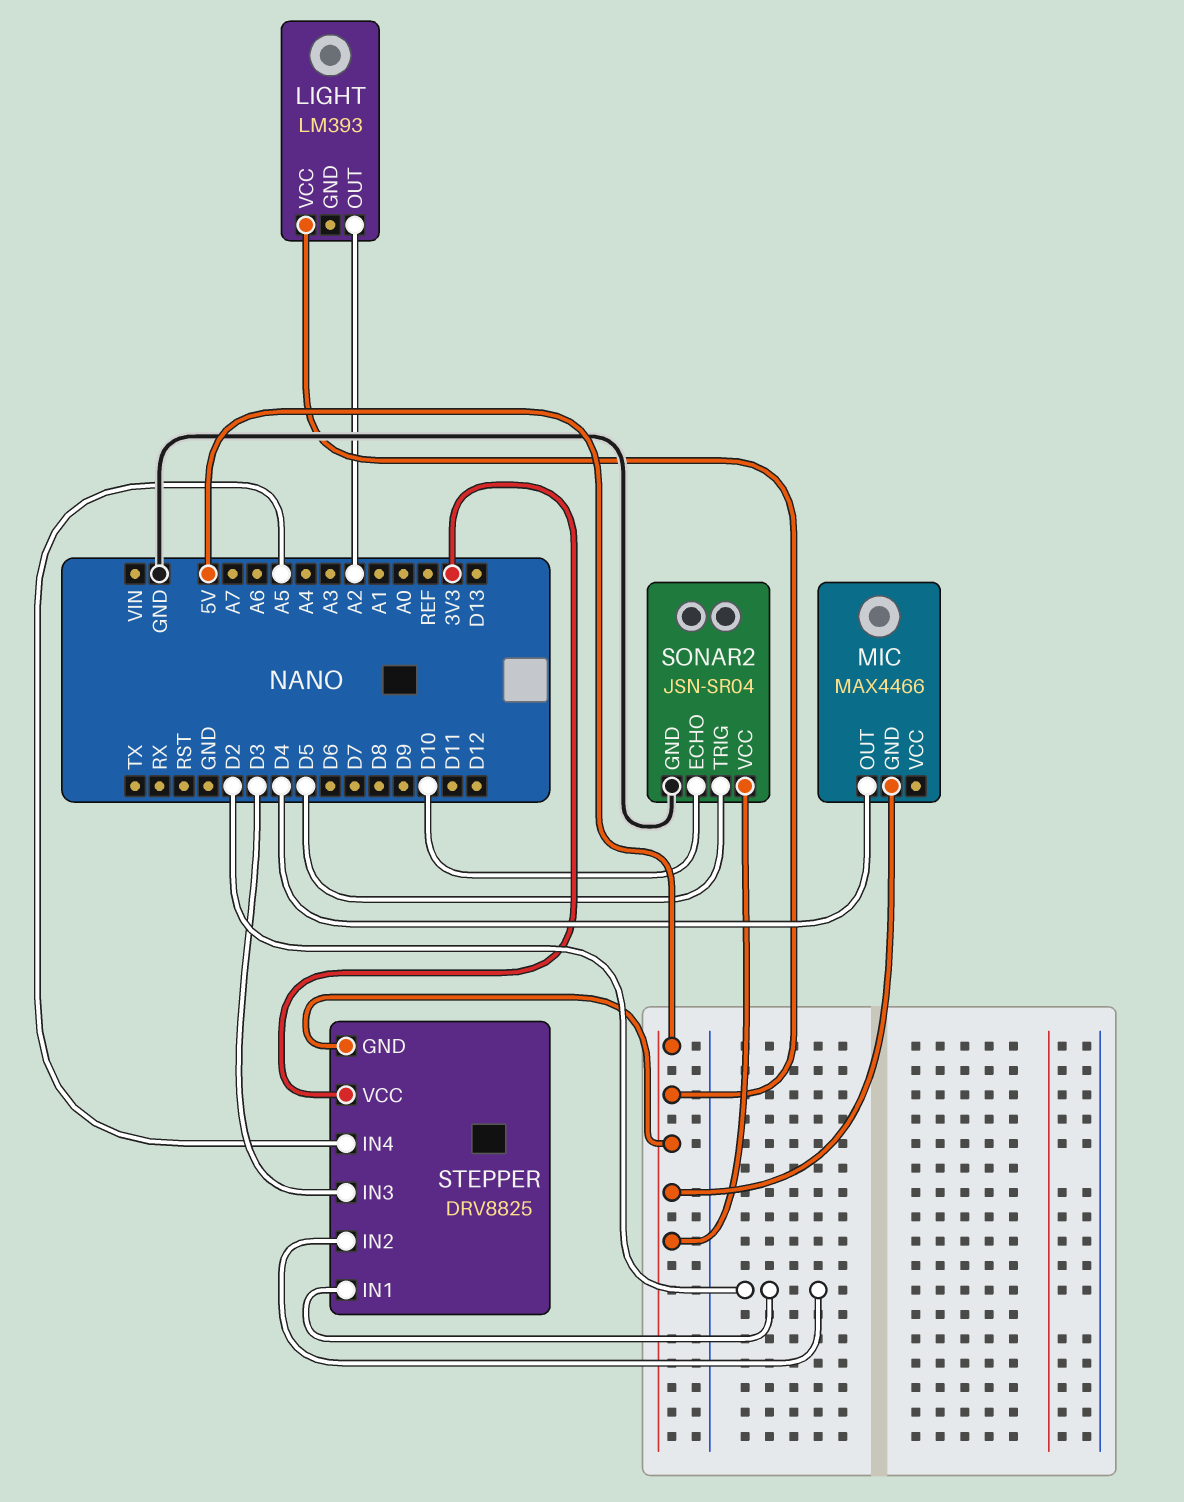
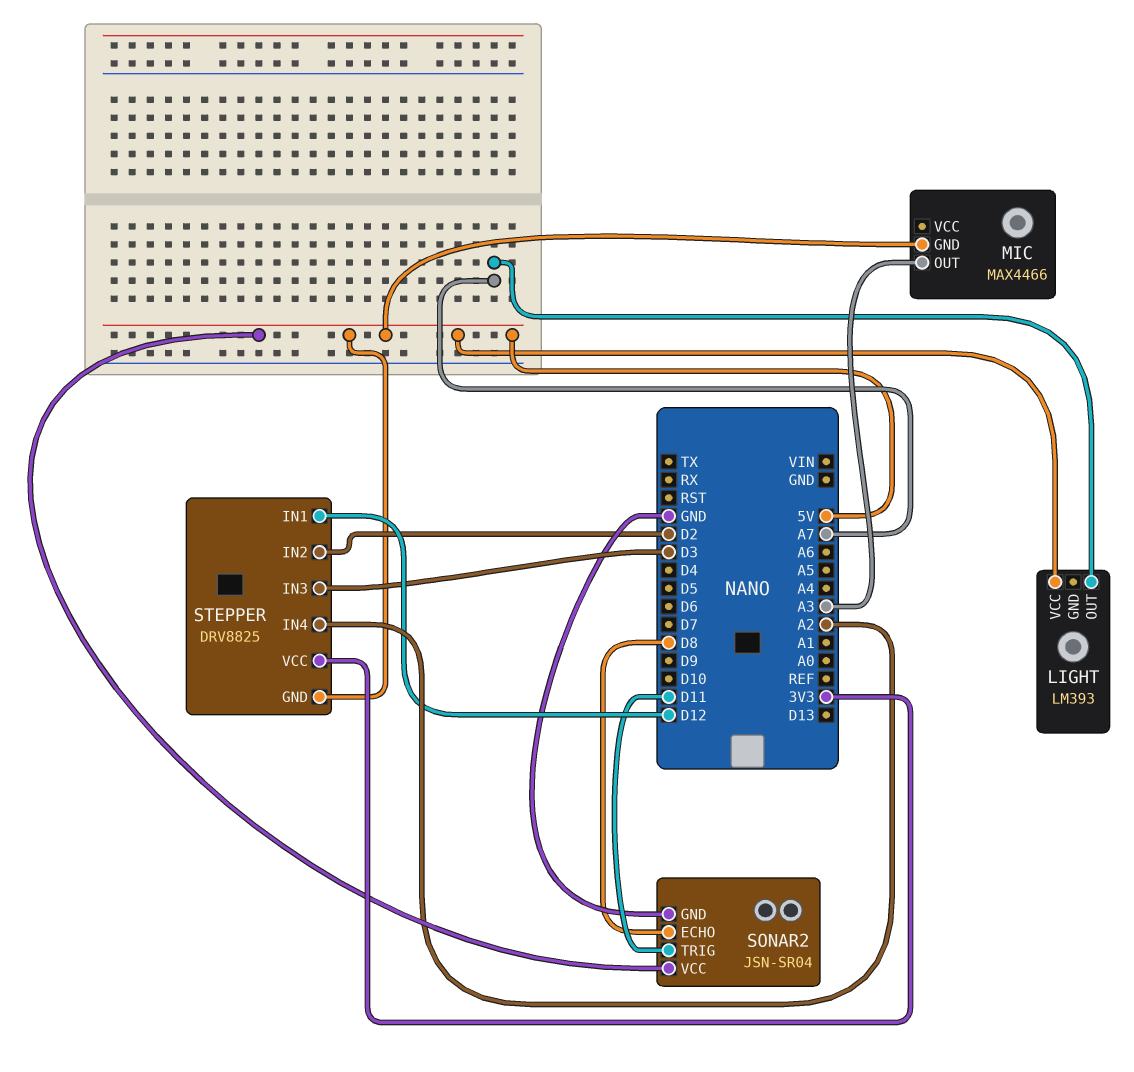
LIGHT pin OUT: A2 -> A7
MIC pin OUT: D4 -> A3
SONAR2 pin ECHO: D10 -> D8
SONAR2 pin TRIG: D5 -> D11
STEPPER pin IN1: D2 -> D12
STEPPER pin IN4: A5 -> A2

